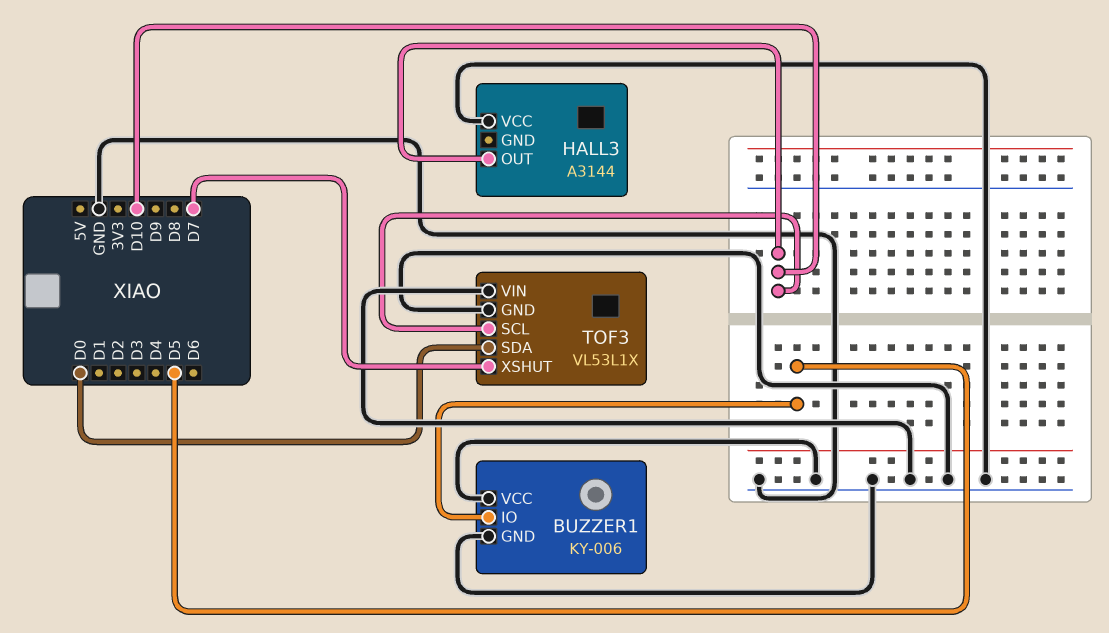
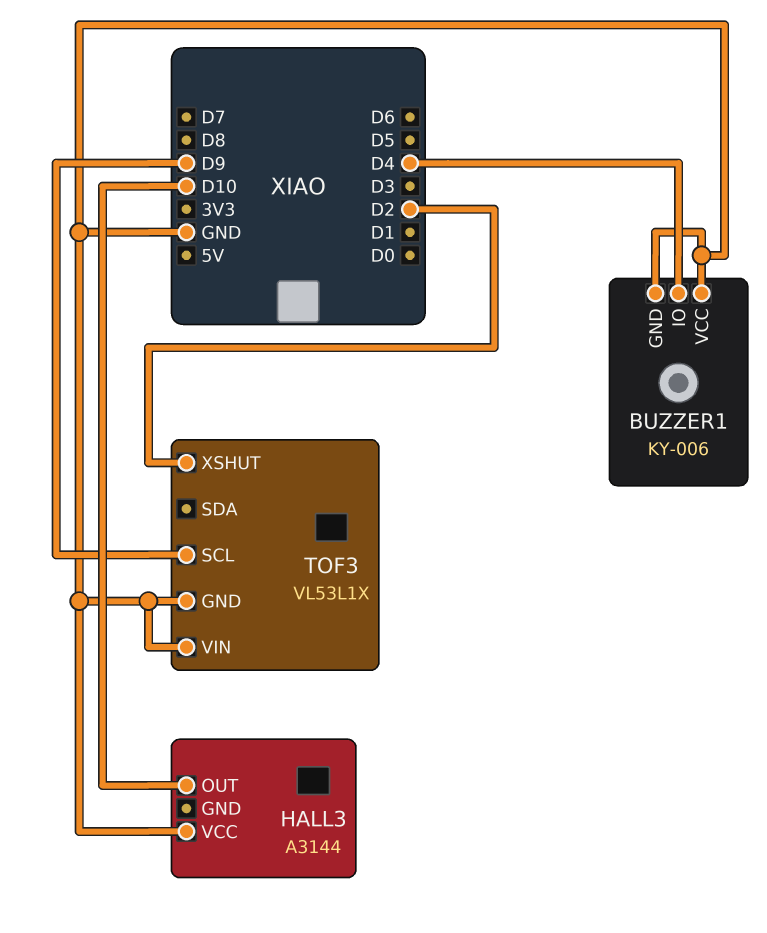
BUZZER1 pin IO: D5 -> D4
TOF3 pin SCL: D10 -> D9
TOF3 pin SDA: D0 -> none
TOF3 pin XSHUT: D7 -> D2

